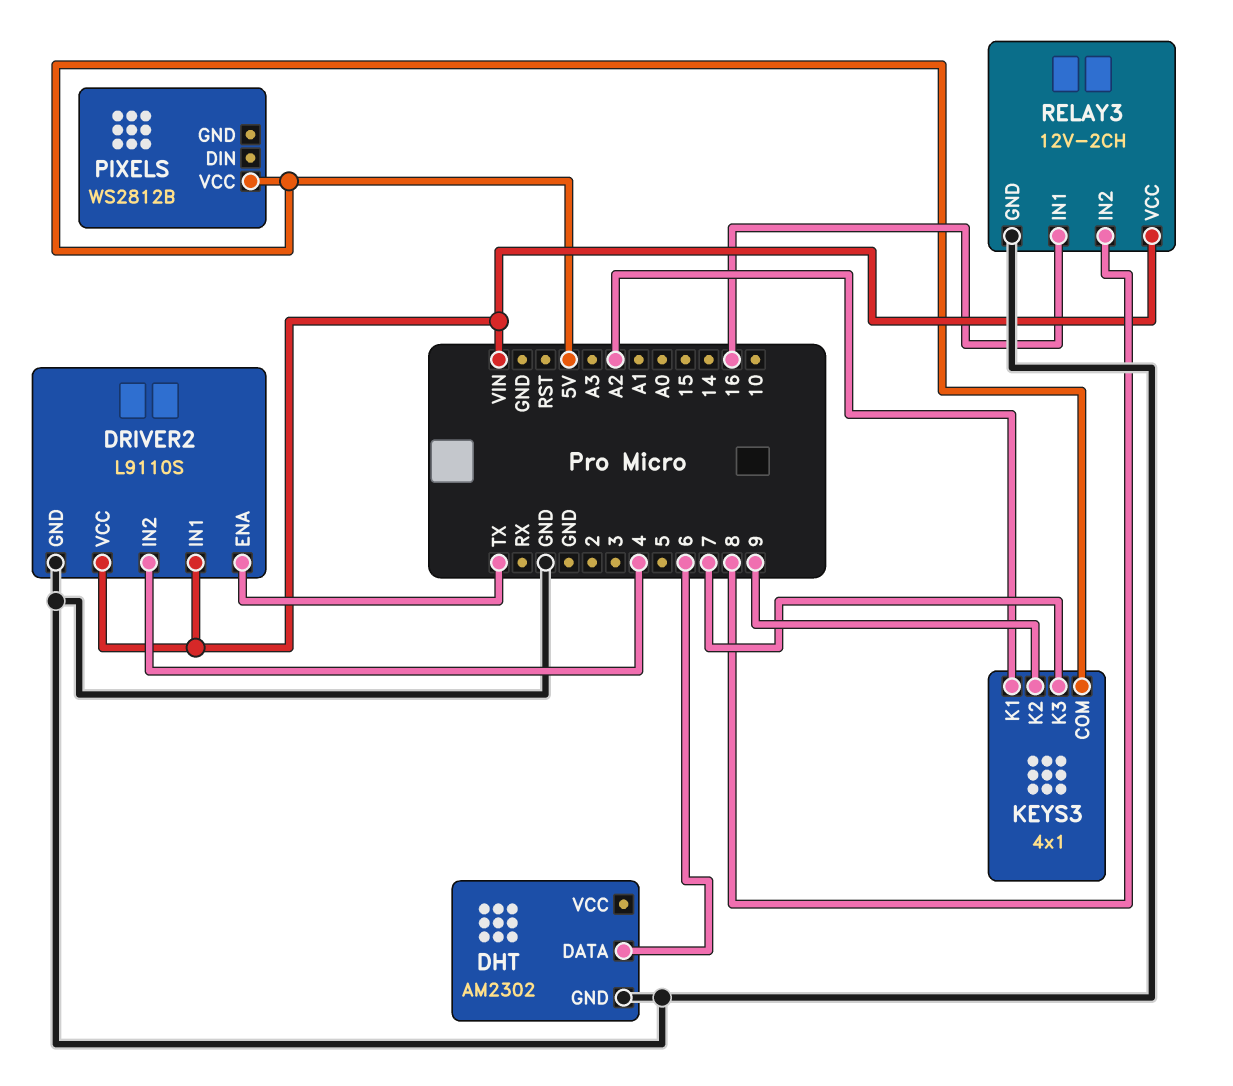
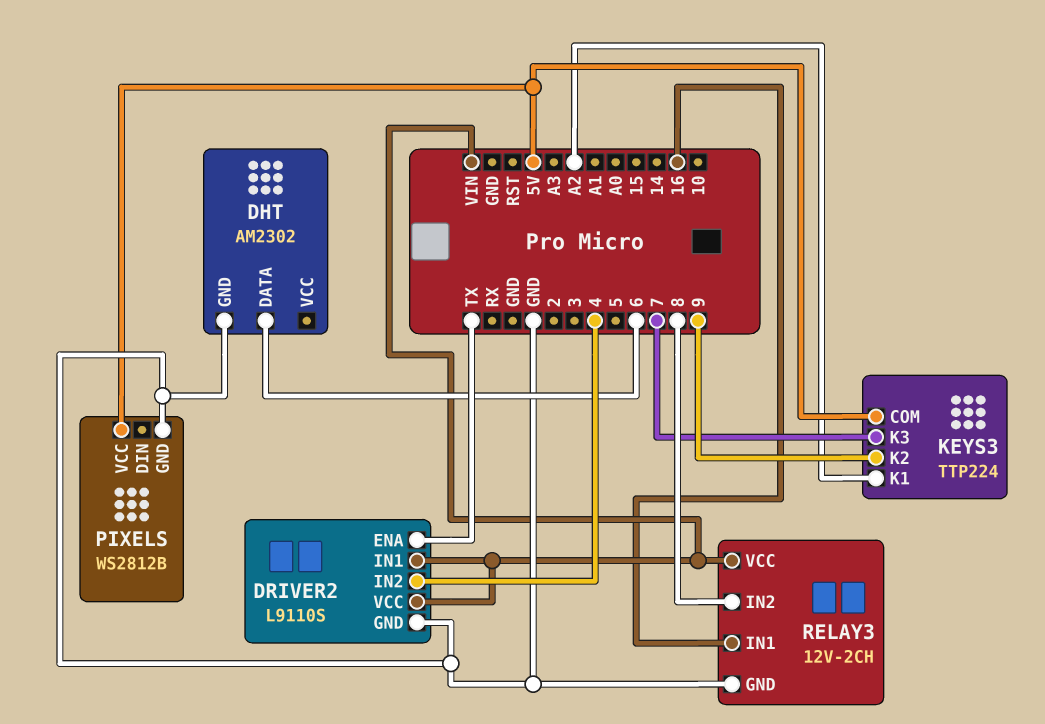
KEYS3: 4x1 -> TTP224
PIXELS pin GND: none -> GND

